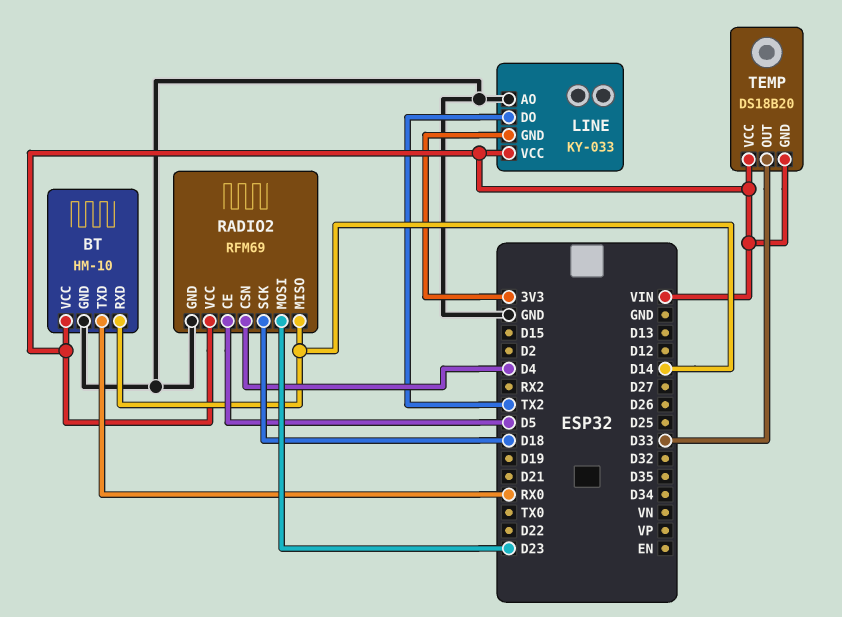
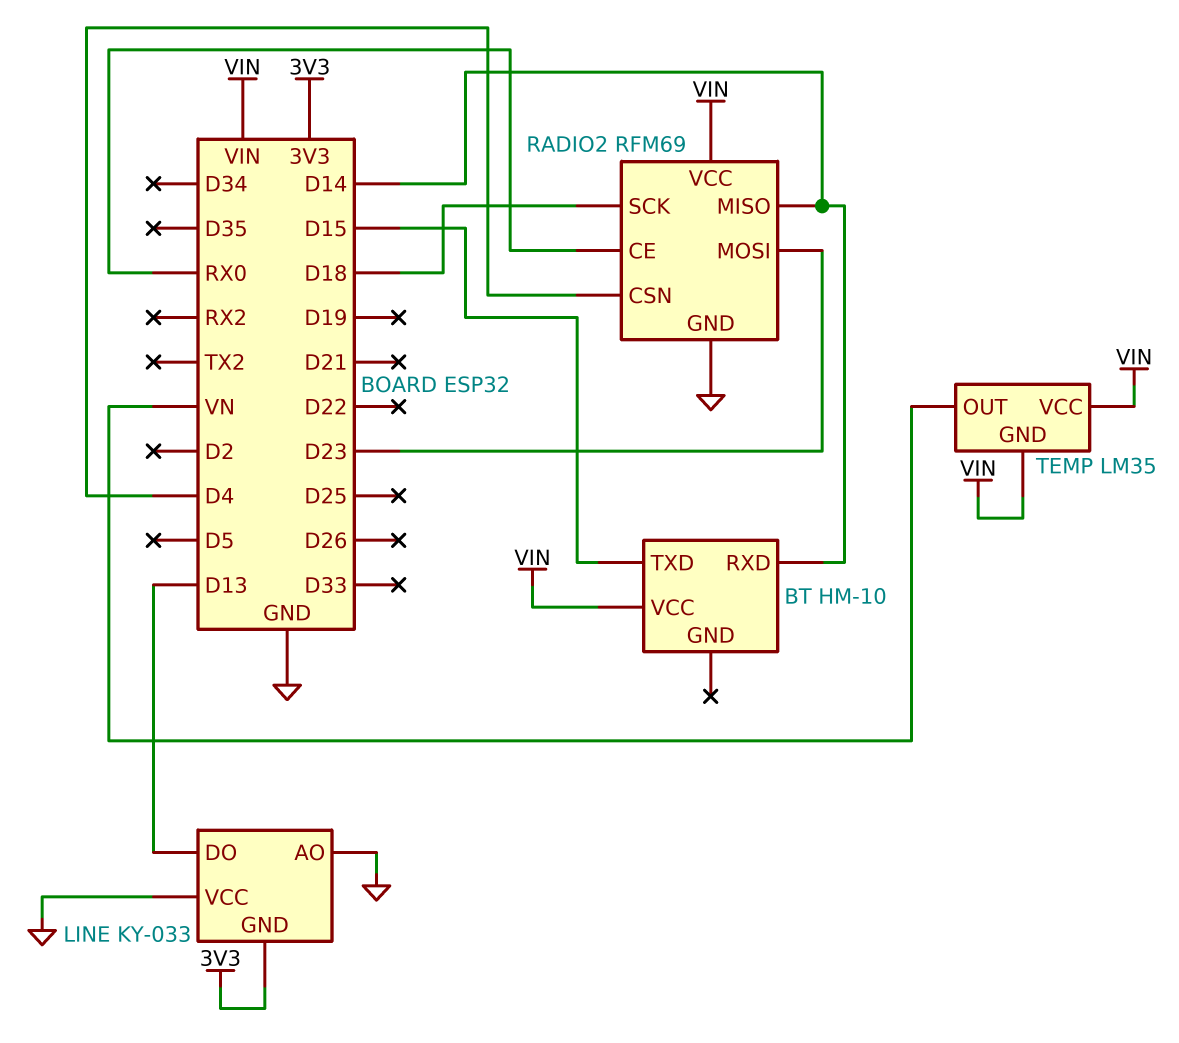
BT pin GND: GND -> none
BT pin TXD: RX0 -> D15
LINE pin DO: TX2 -> D13
LINE pin VCC: VIN -> GND
RADIO2 pin CE: D5 -> RX0
TEMP: DS18B20 -> LM35
TEMP pin OUT: D33 -> VN

